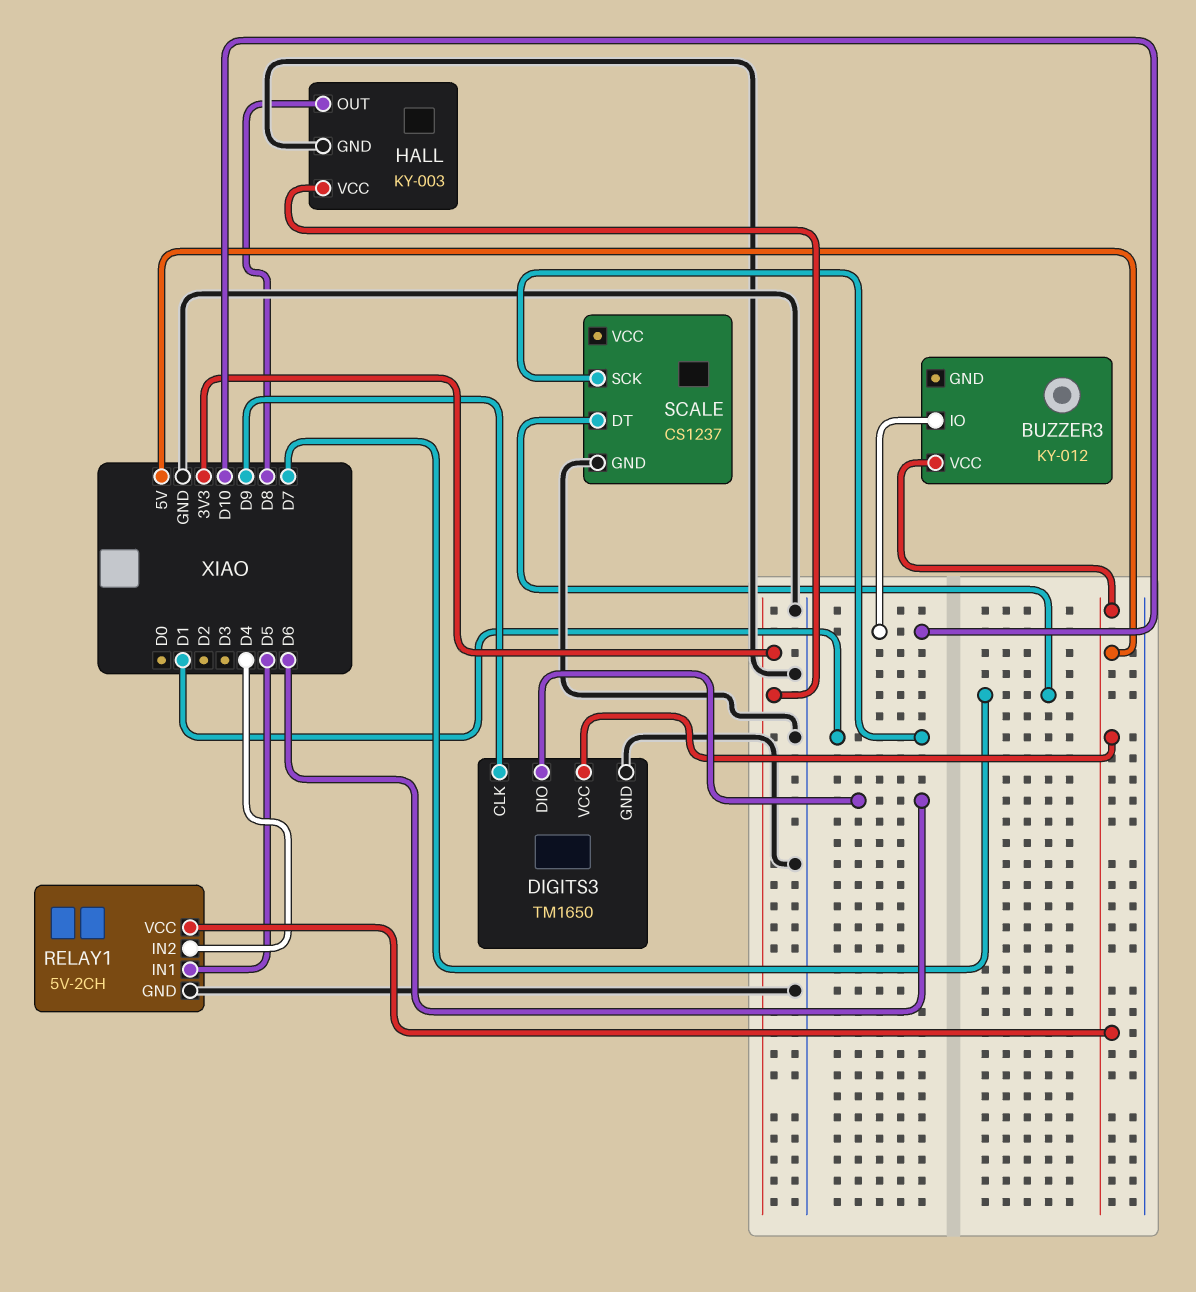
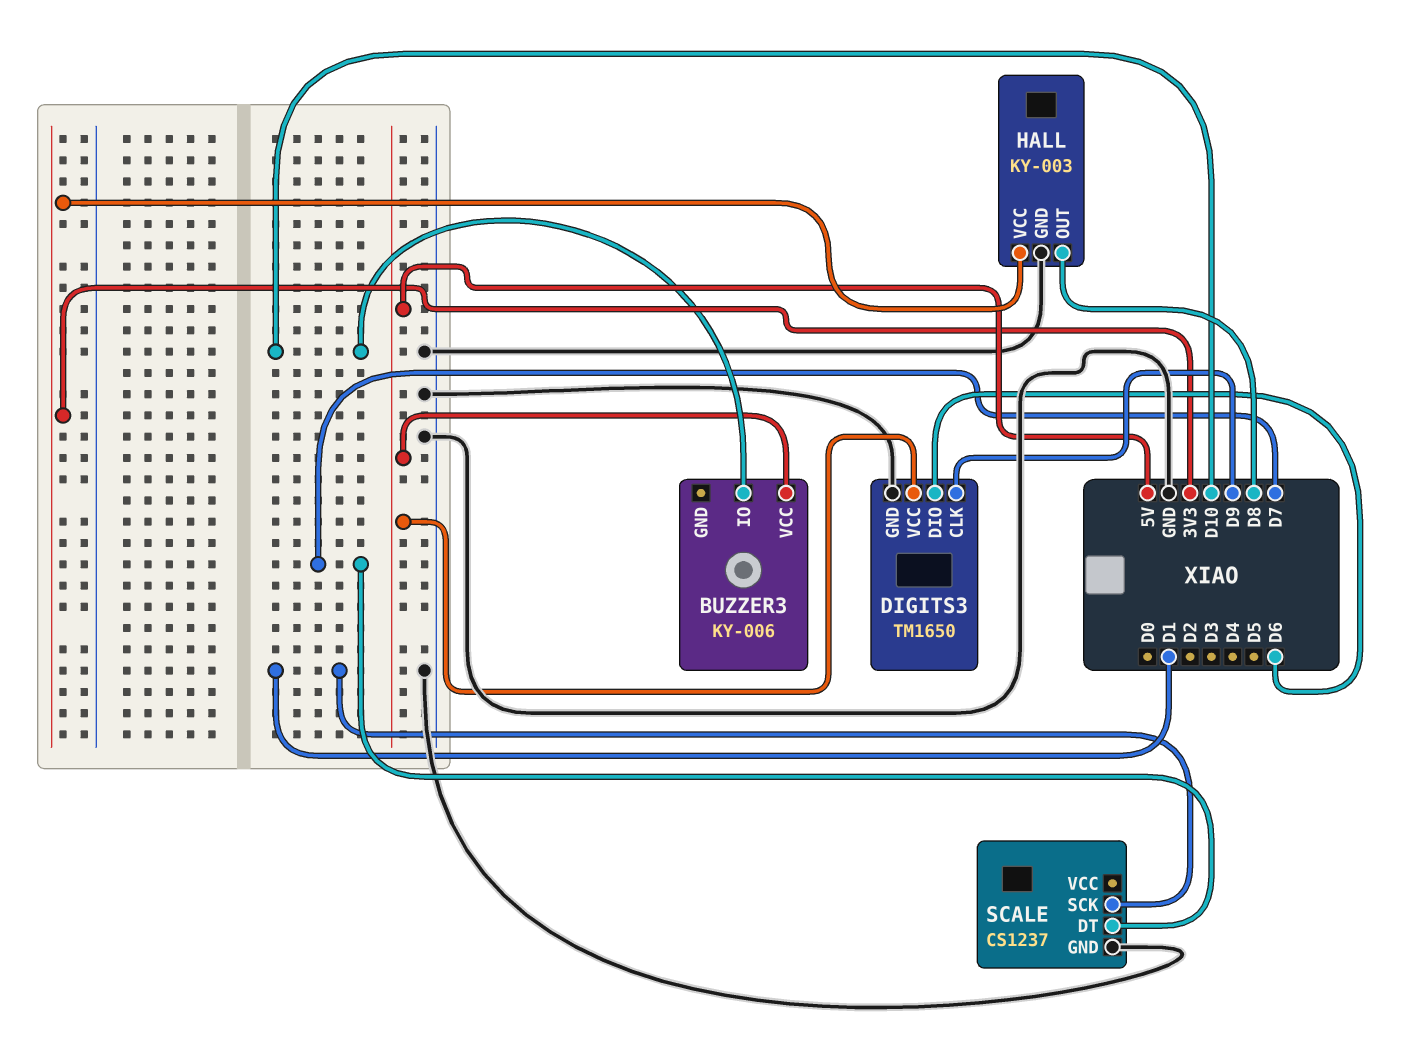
BUZZER3: KY-012 -> KY-006
RELAY1: 5V-2CH -> none
RELAY1 pin GND: GND -> none
RELAY1 pin IN1: D5 -> none
RELAY1 pin IN2: D4 -> none
RELAY1 pin VCC: 5V -> none

